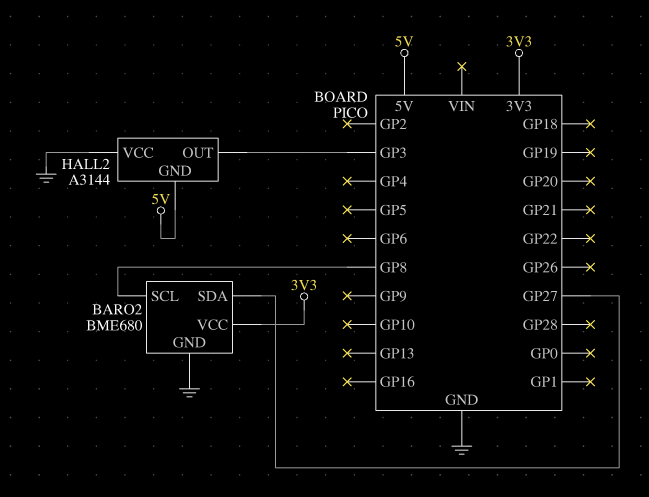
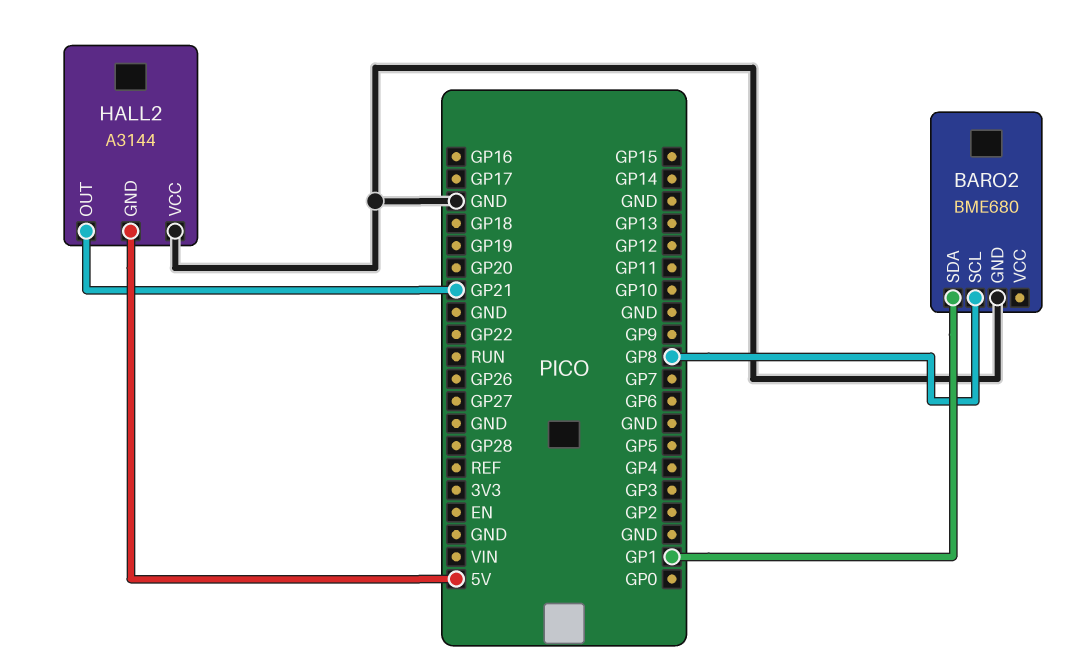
BARO2 pin SDA: GP27 -> GP1
BARO2 pin VCC: 3V3 -> none
HALL2 pin OUT: GP3 -> GP21

